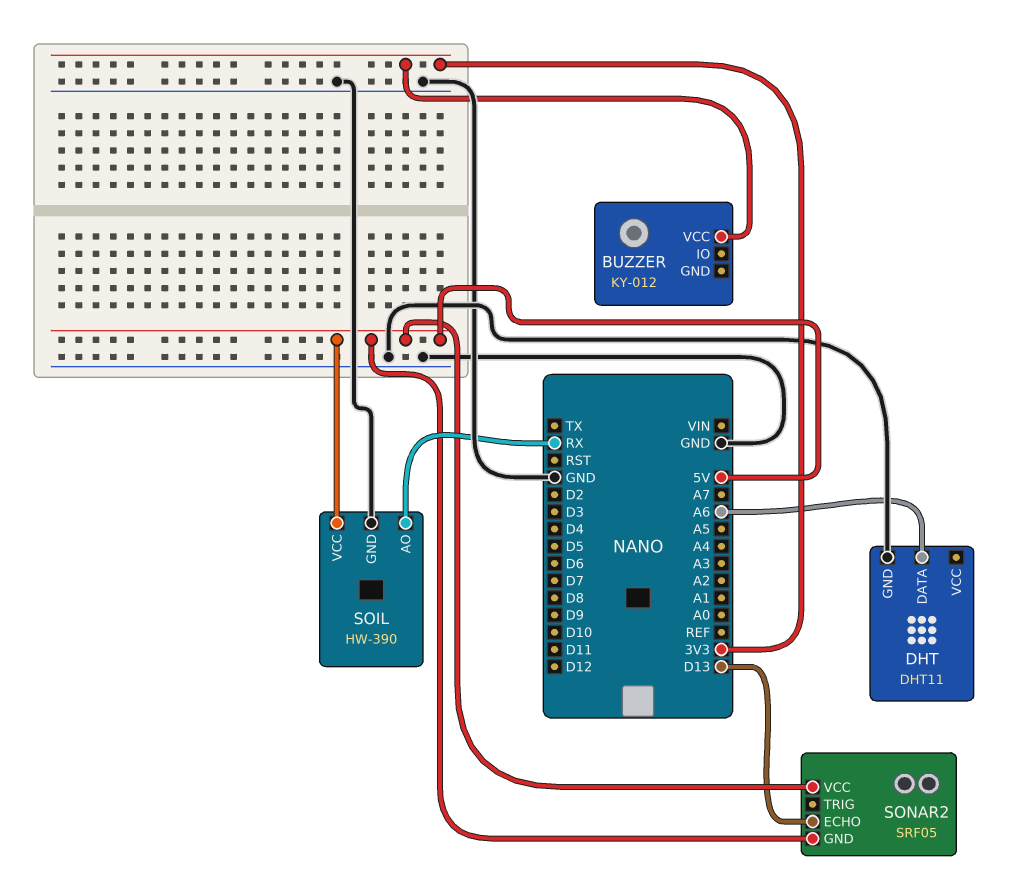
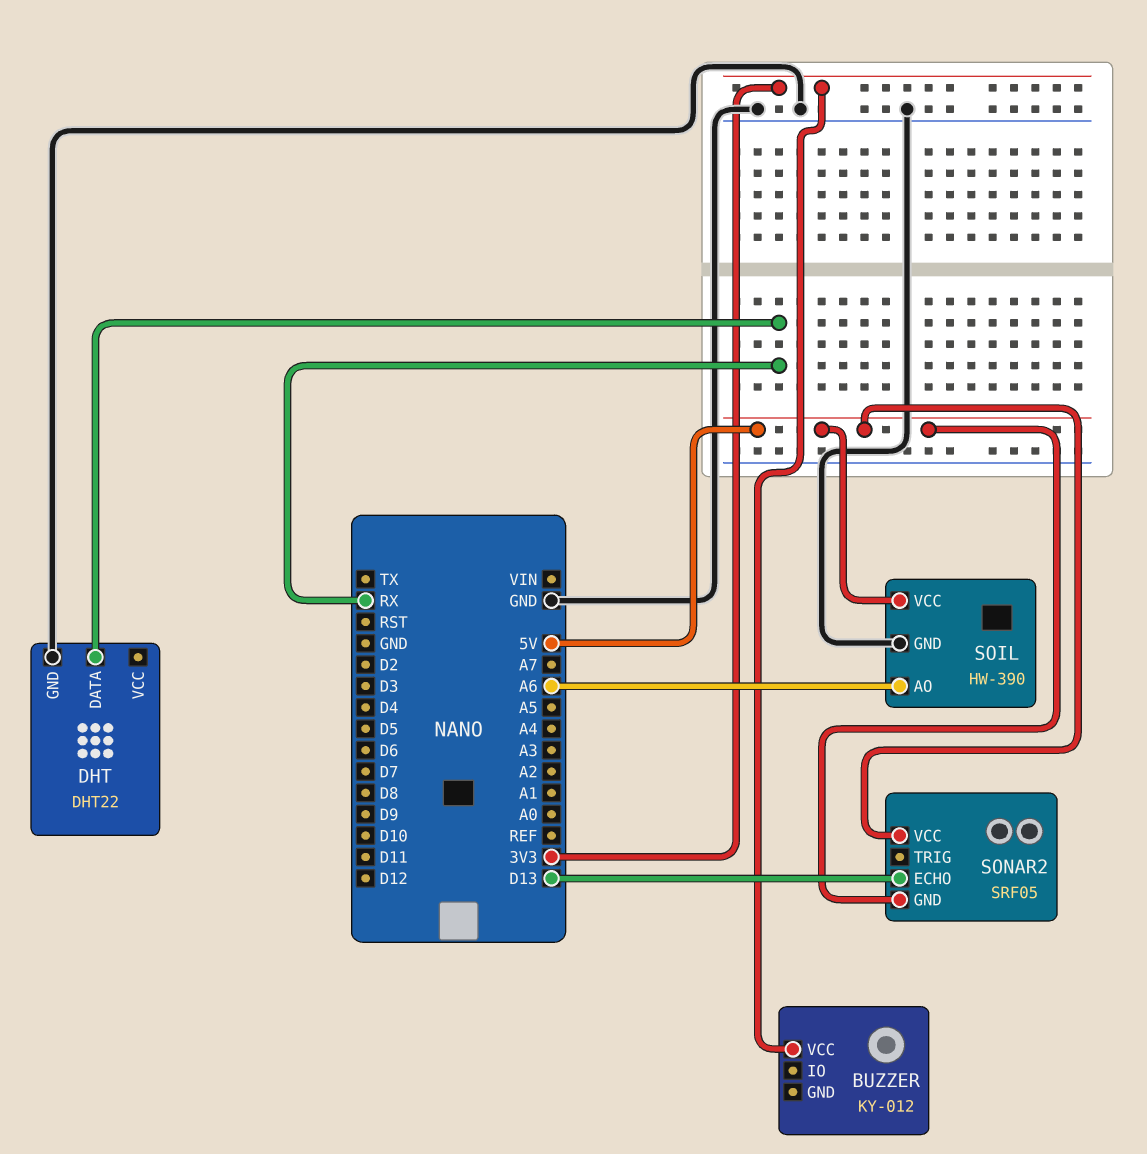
DHT: DHT11 -> DHT22
DHT pin DATA: A6 -> RX
SOIL pin AO: RX -> A6

